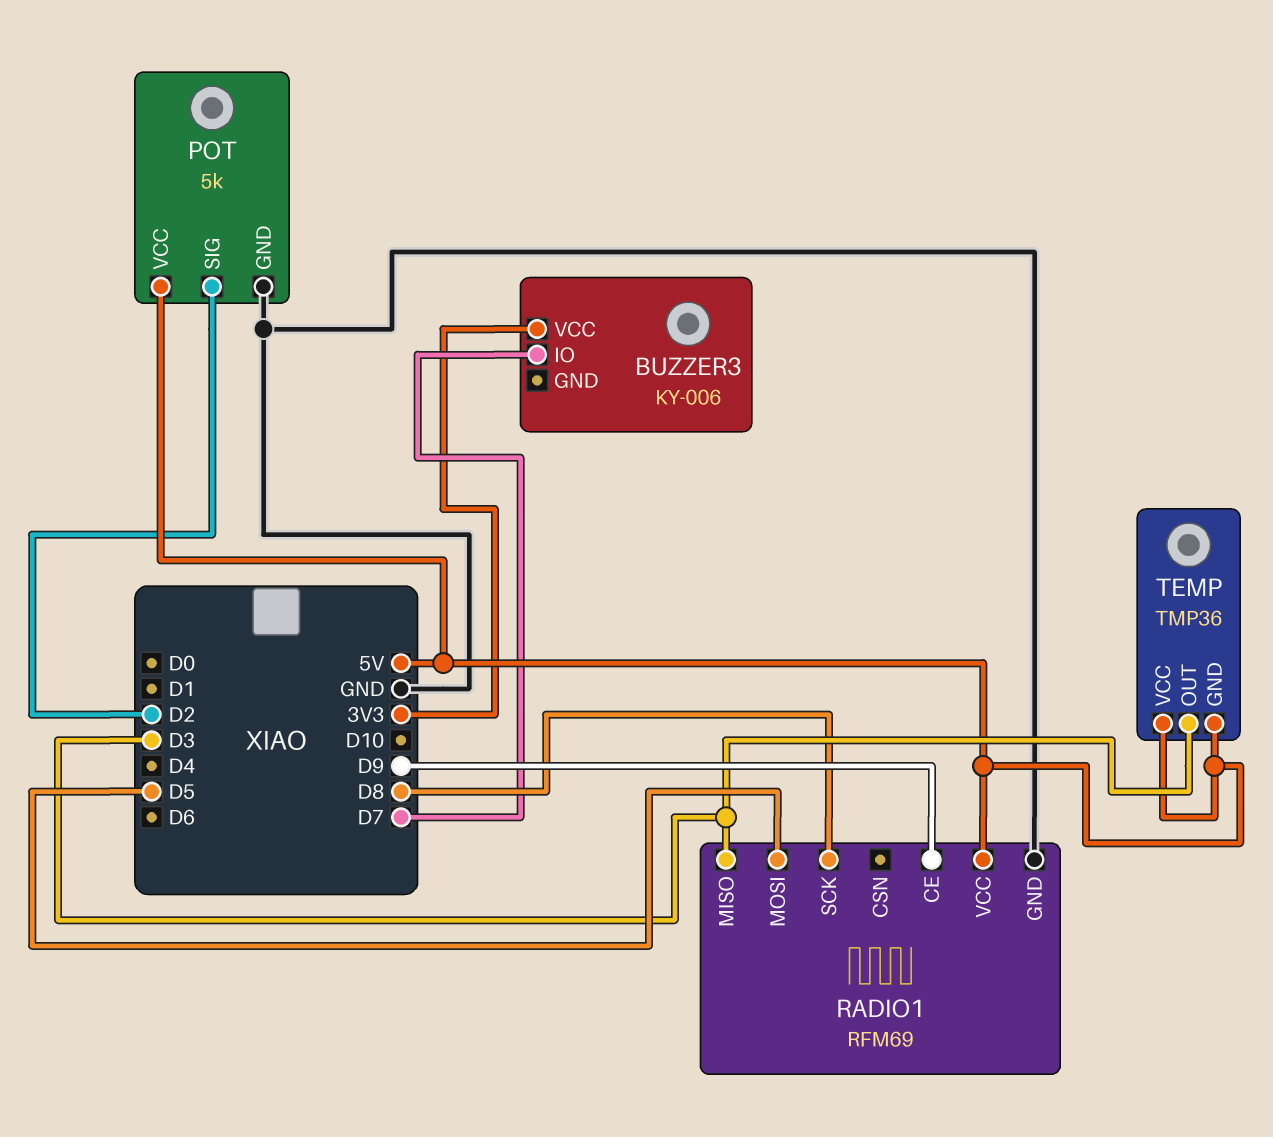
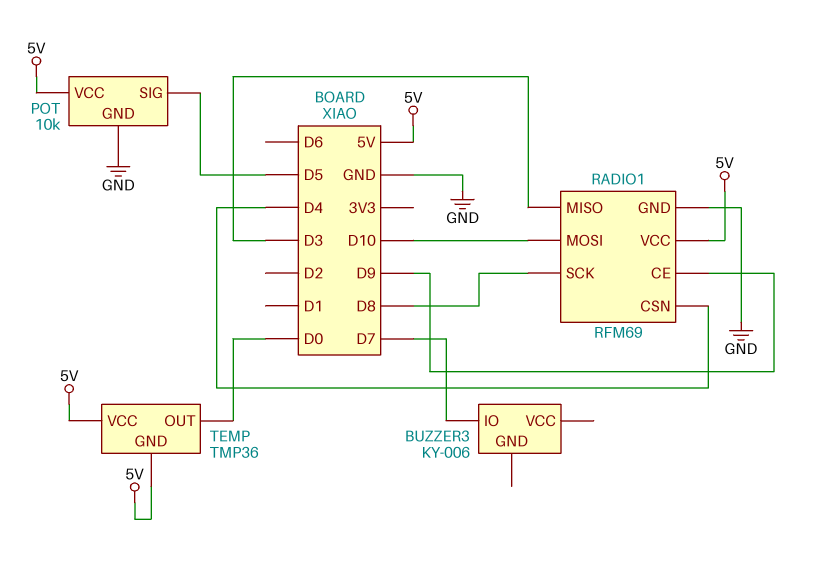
BUZZER3 pin VCC: 3V3 -> none
POT: 5k -> 10k
POT pin SIG: D2 -> D5
RADIO1 pin CSN: none -> D4
RADIO1 pin MOSI: D5 -> D10
TEMP pin OUT: D3 -> D0

